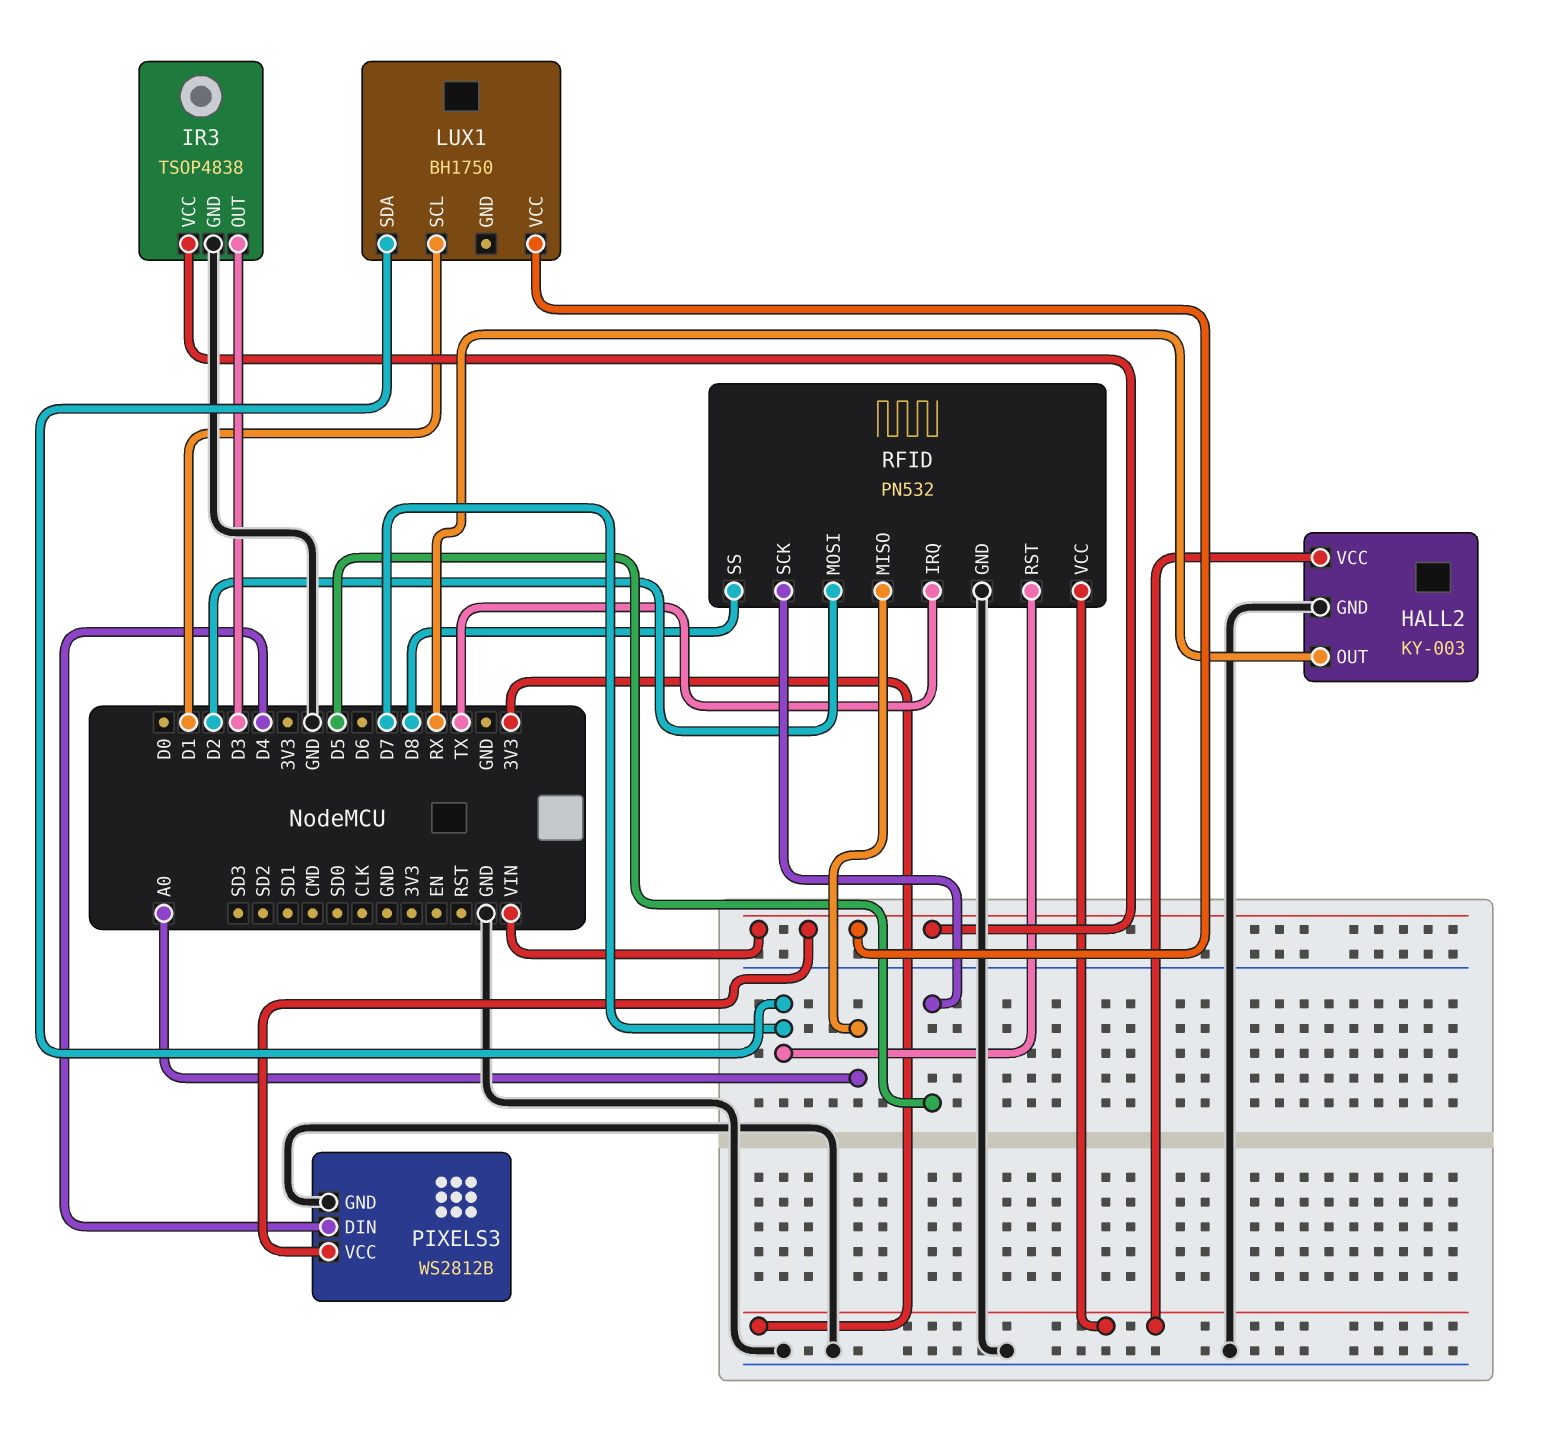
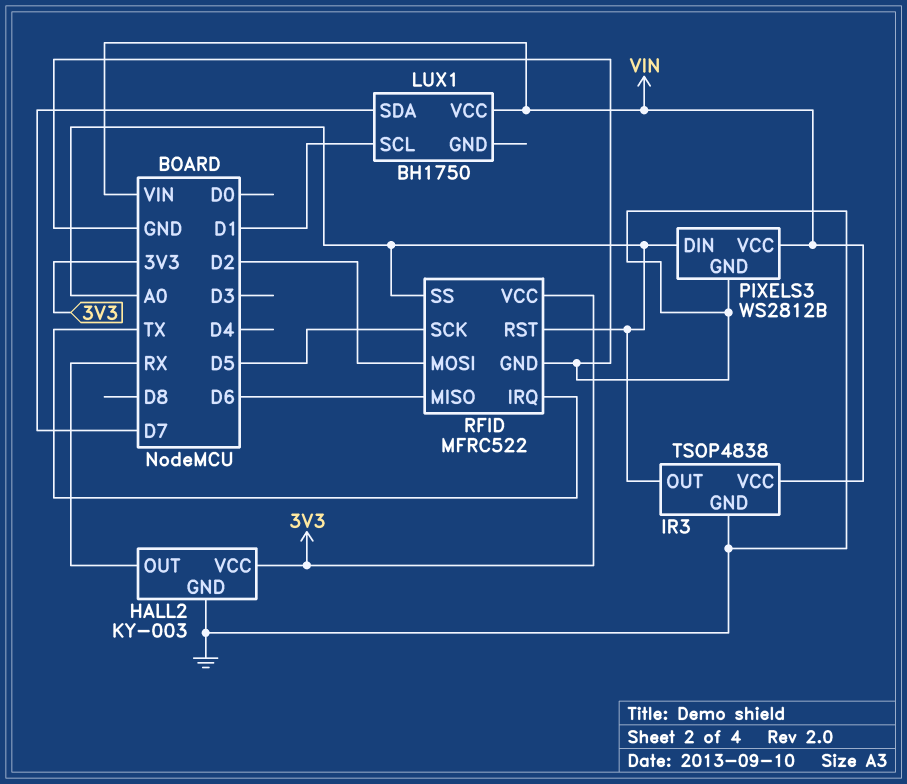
IR3 pin OUT: D3 -> A0
PIXELS3 pin DIN: D4 -> A0
RFID: PN532 -> MFRC522
RFID pin MISO: A0 -> D6
RFID pin RST: D7 -> A0
RFID pin SS: D8 -> A0

